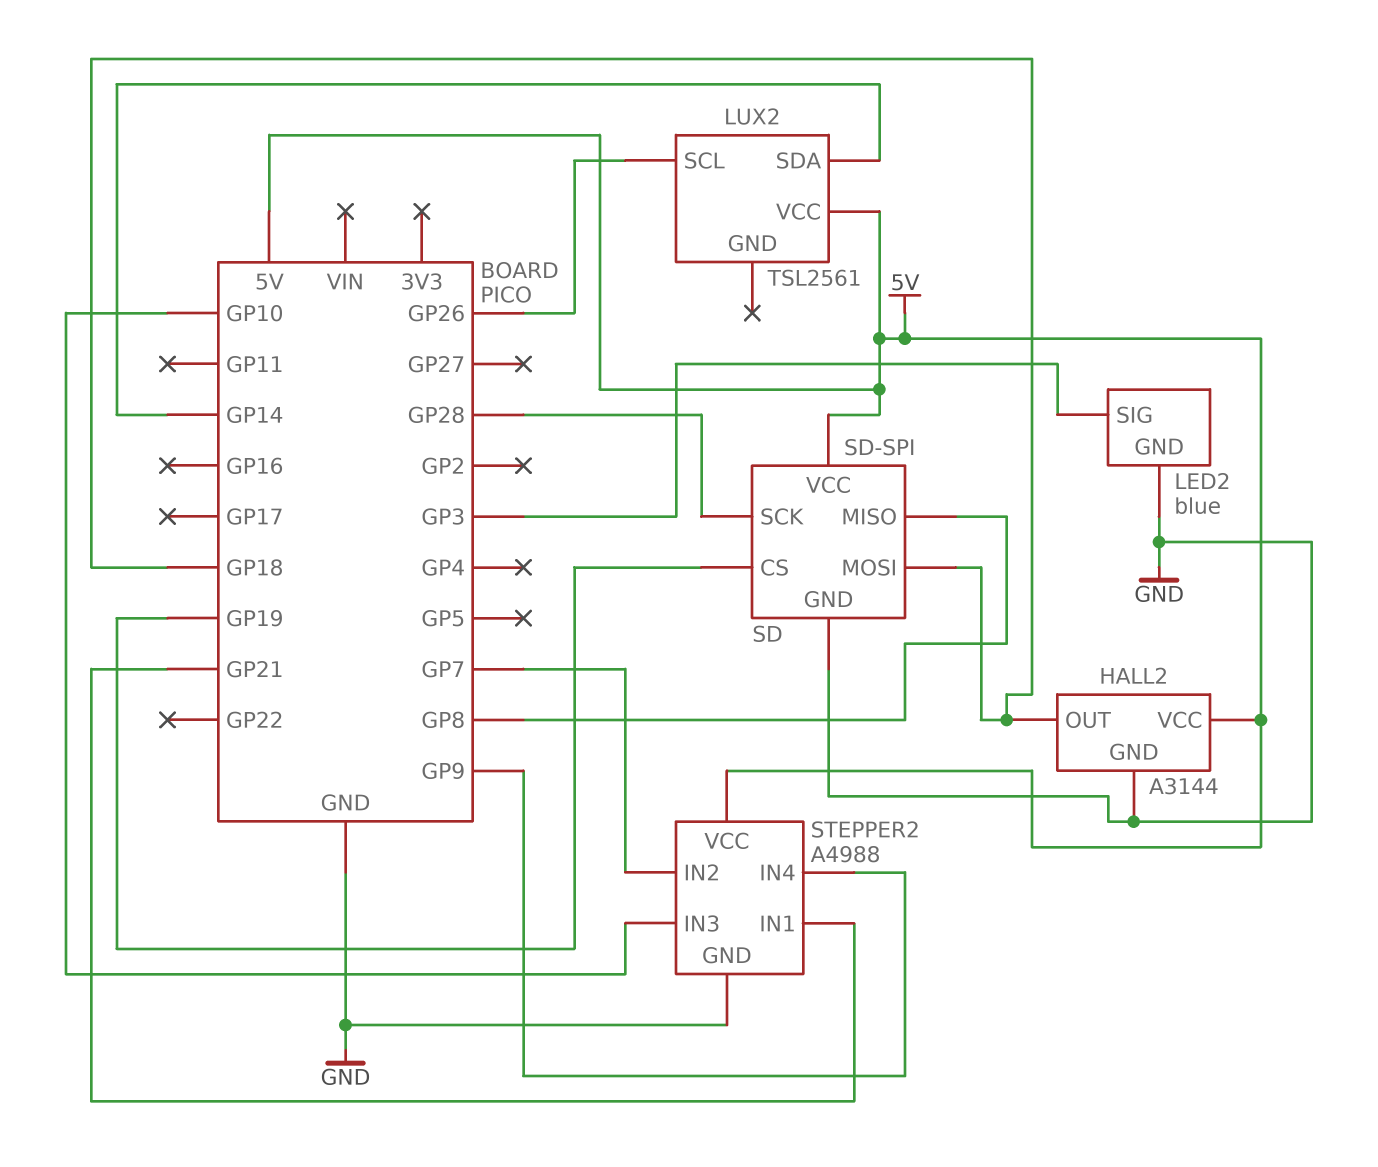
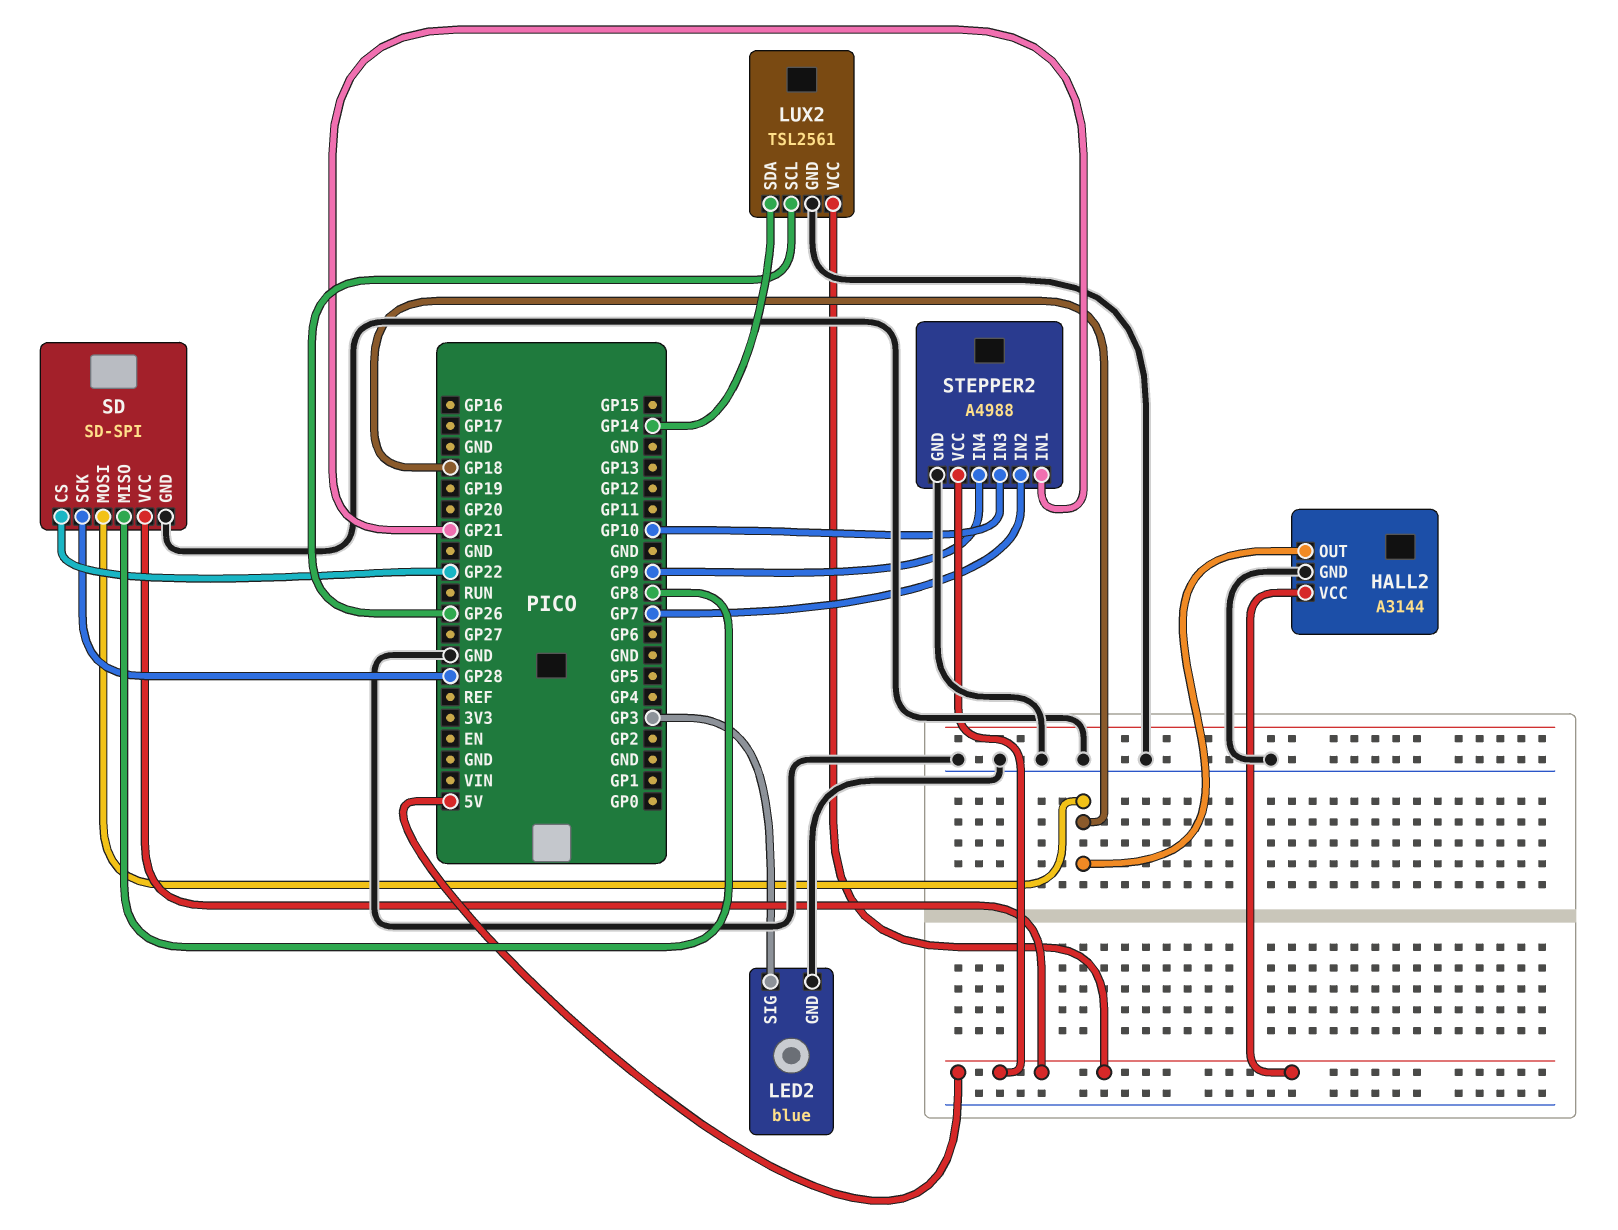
LUX2 pin GND: none -> GND
SD pin CS: GP19 -> GP22

